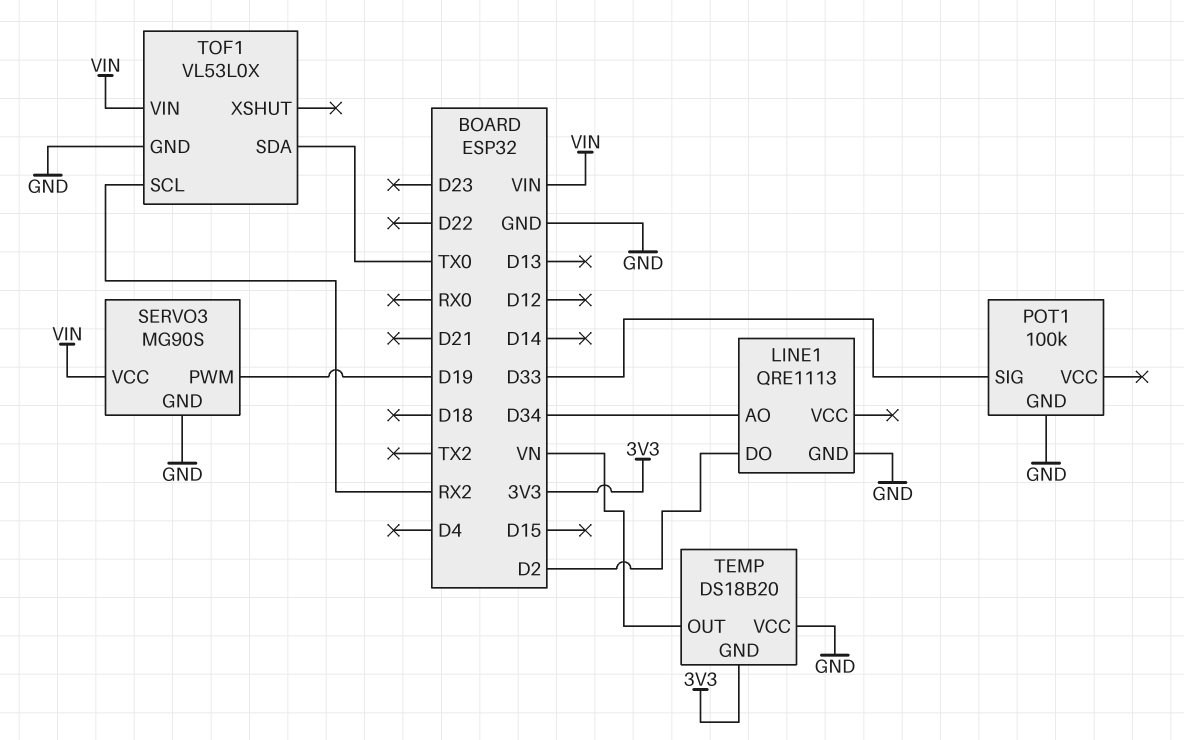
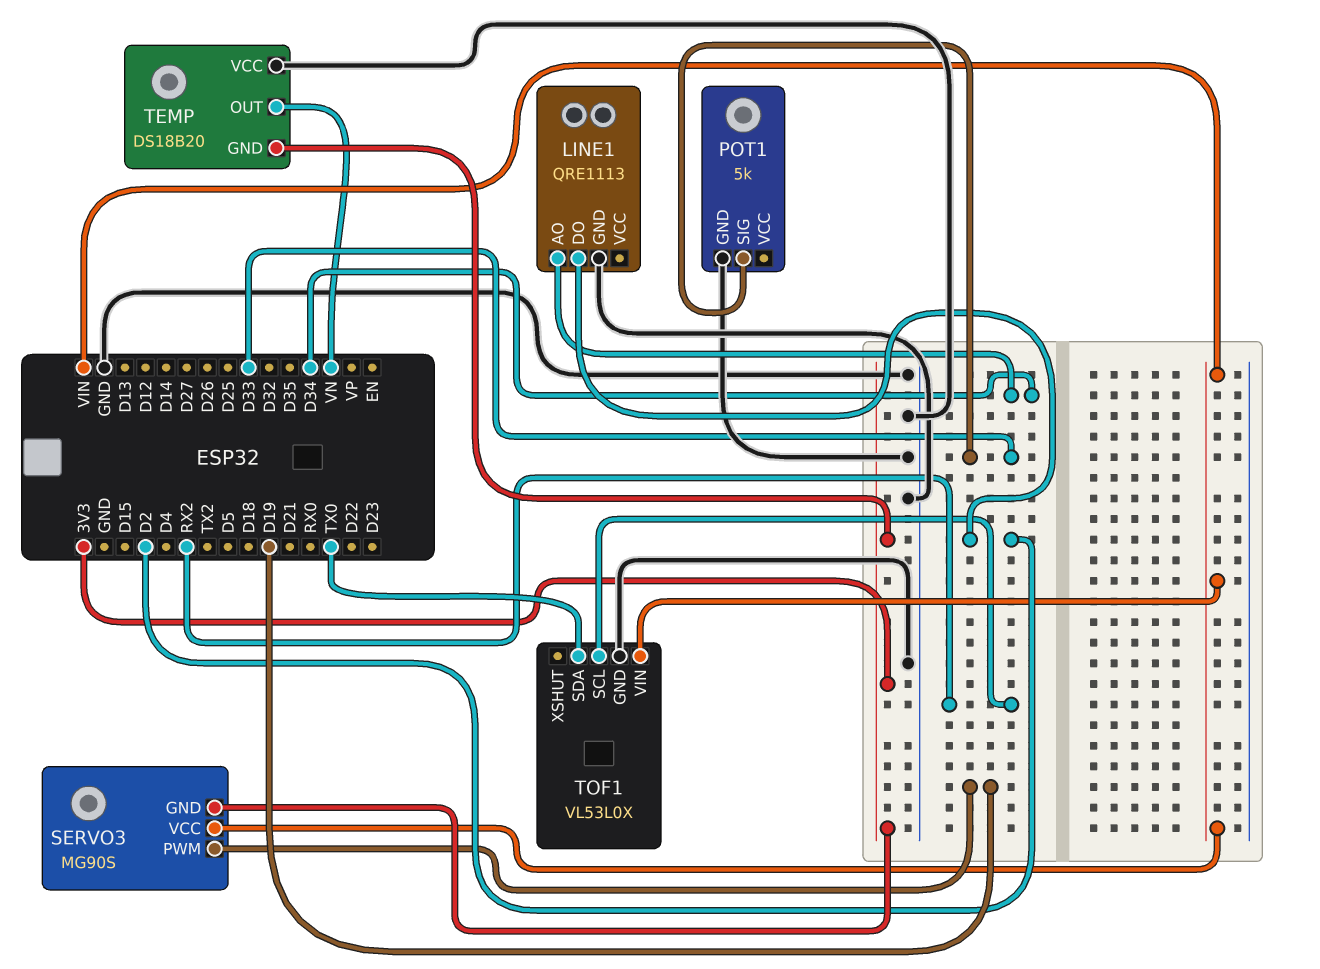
POT1: 100k -> 5k
SERVO3 pin GND: GND -> 3V3

